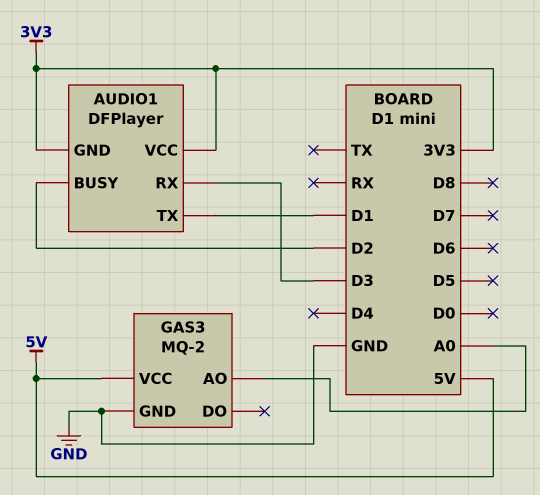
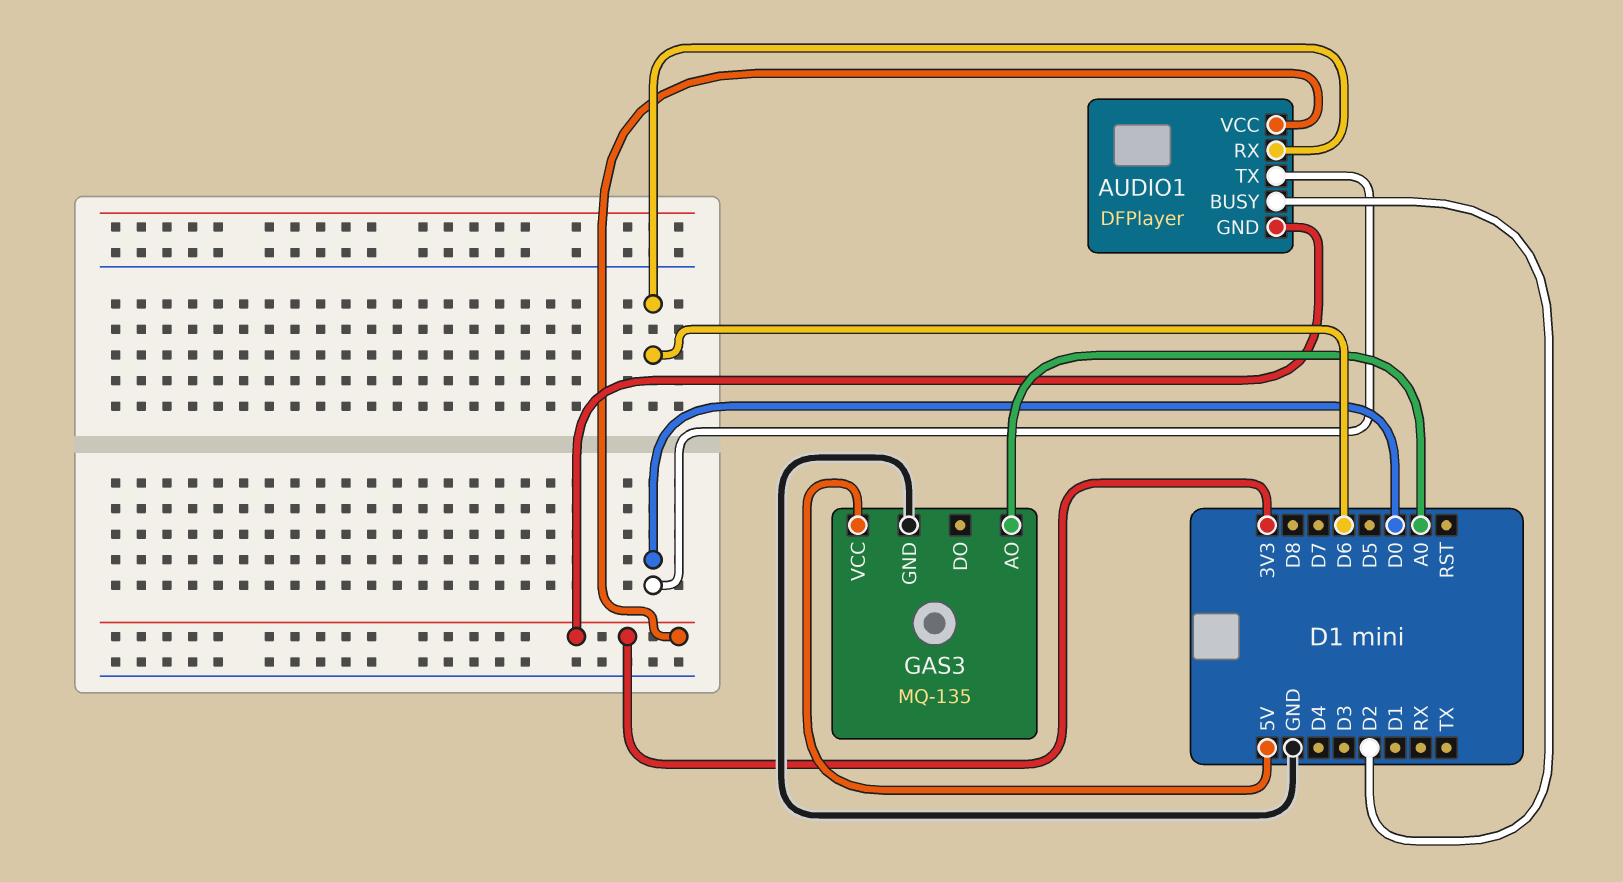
AUDIO1 pin RX: D3 -> D6
AUDIO1 pin TX: D1 -> D0
GAS3: MQ-2 -> MQ-135

